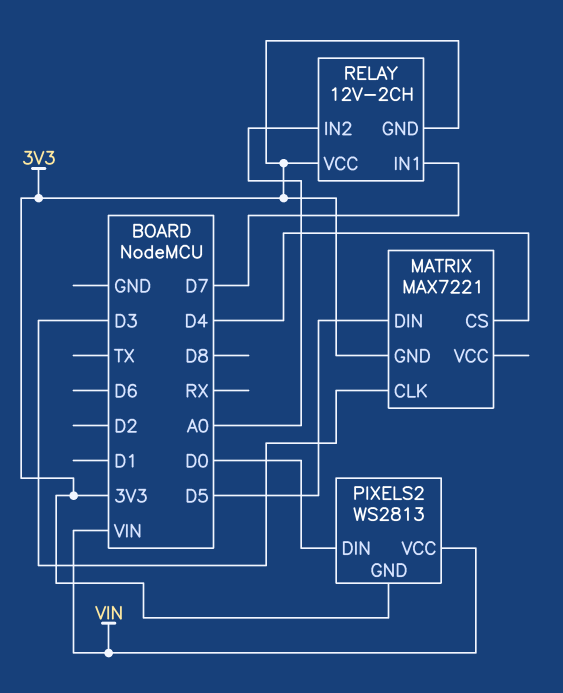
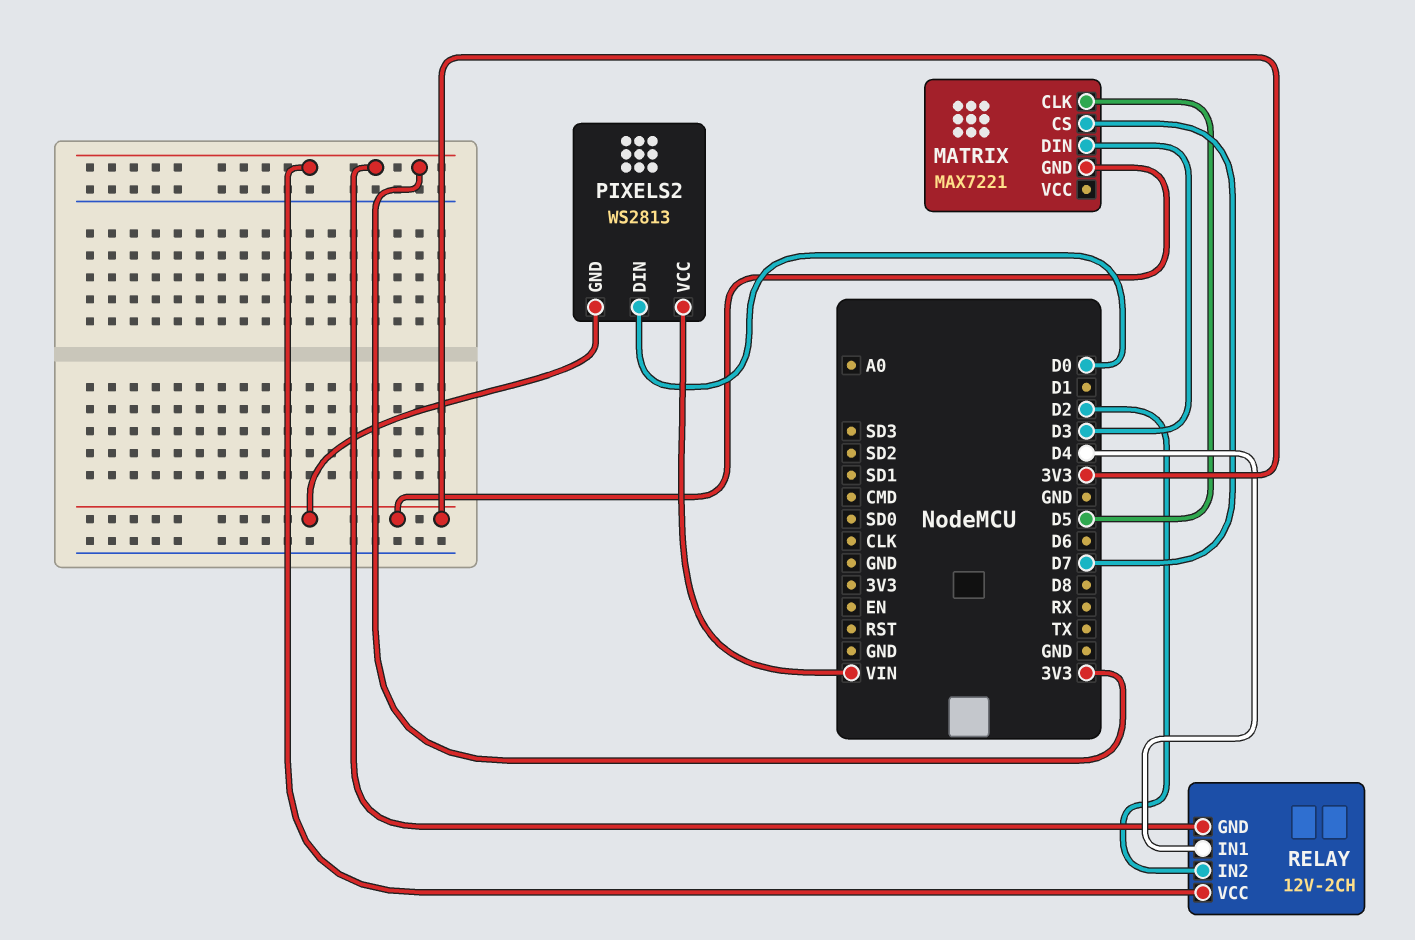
MATRIX pin CLK: D3 -> D5
MATRIX pin CS: D4 -> D7
MATRIX pin DIN: D5 -> D3
RELAY pin IN1: D7 -> D4
RELAY pin IN2: A0 -> D2

